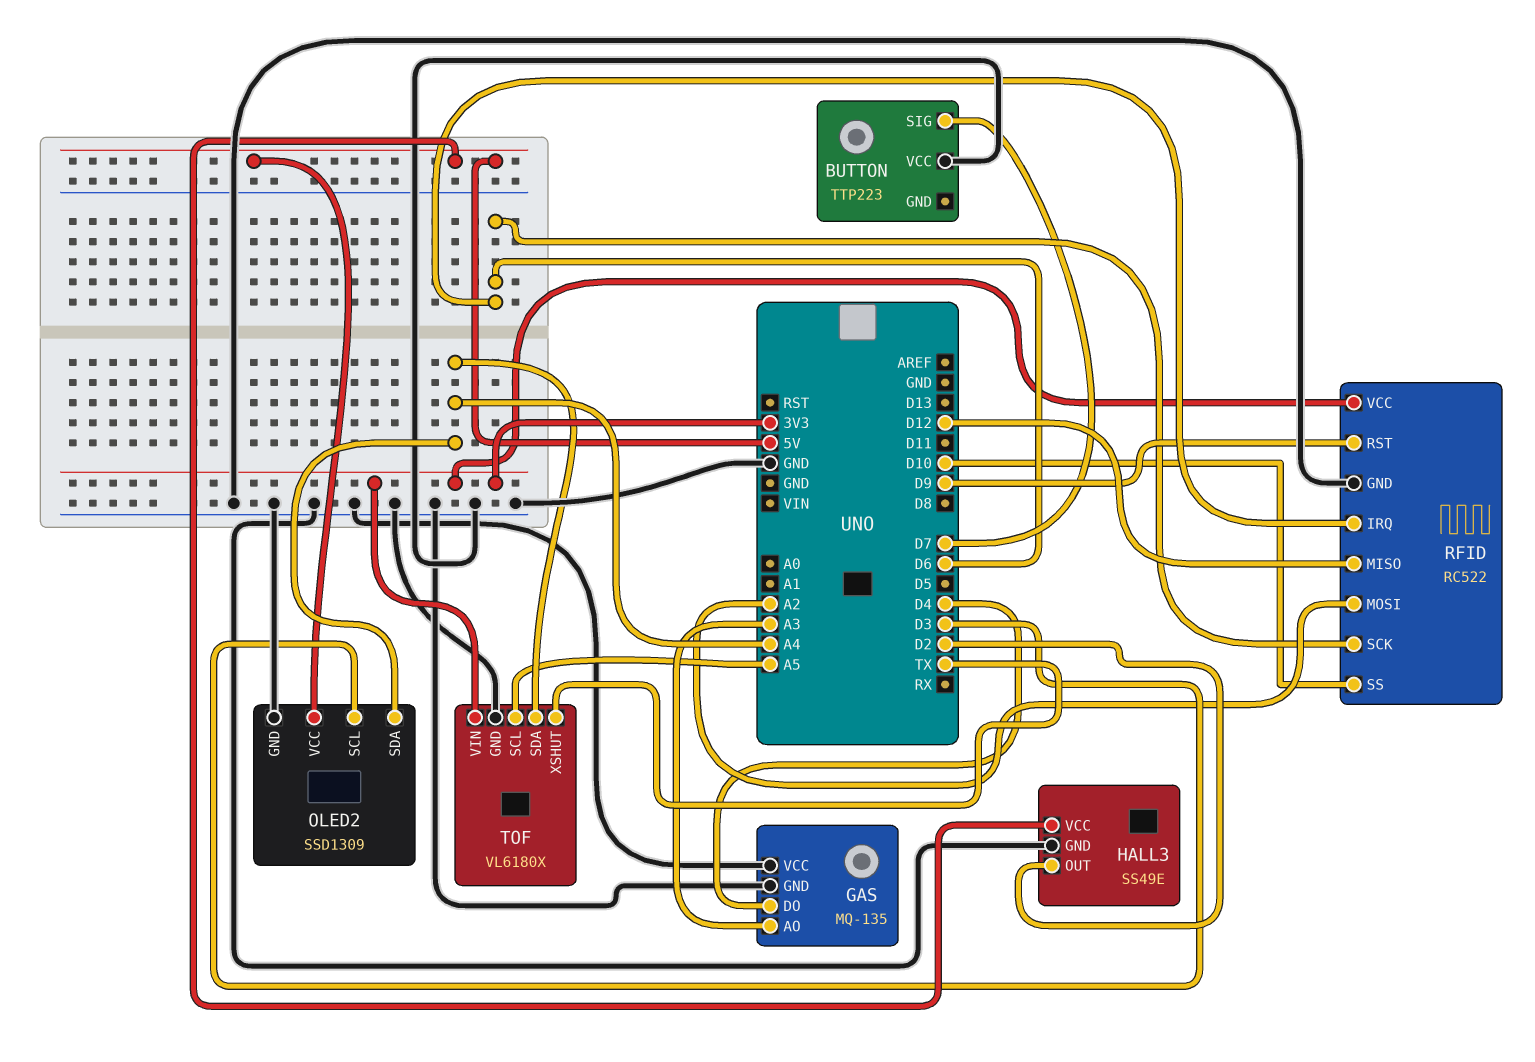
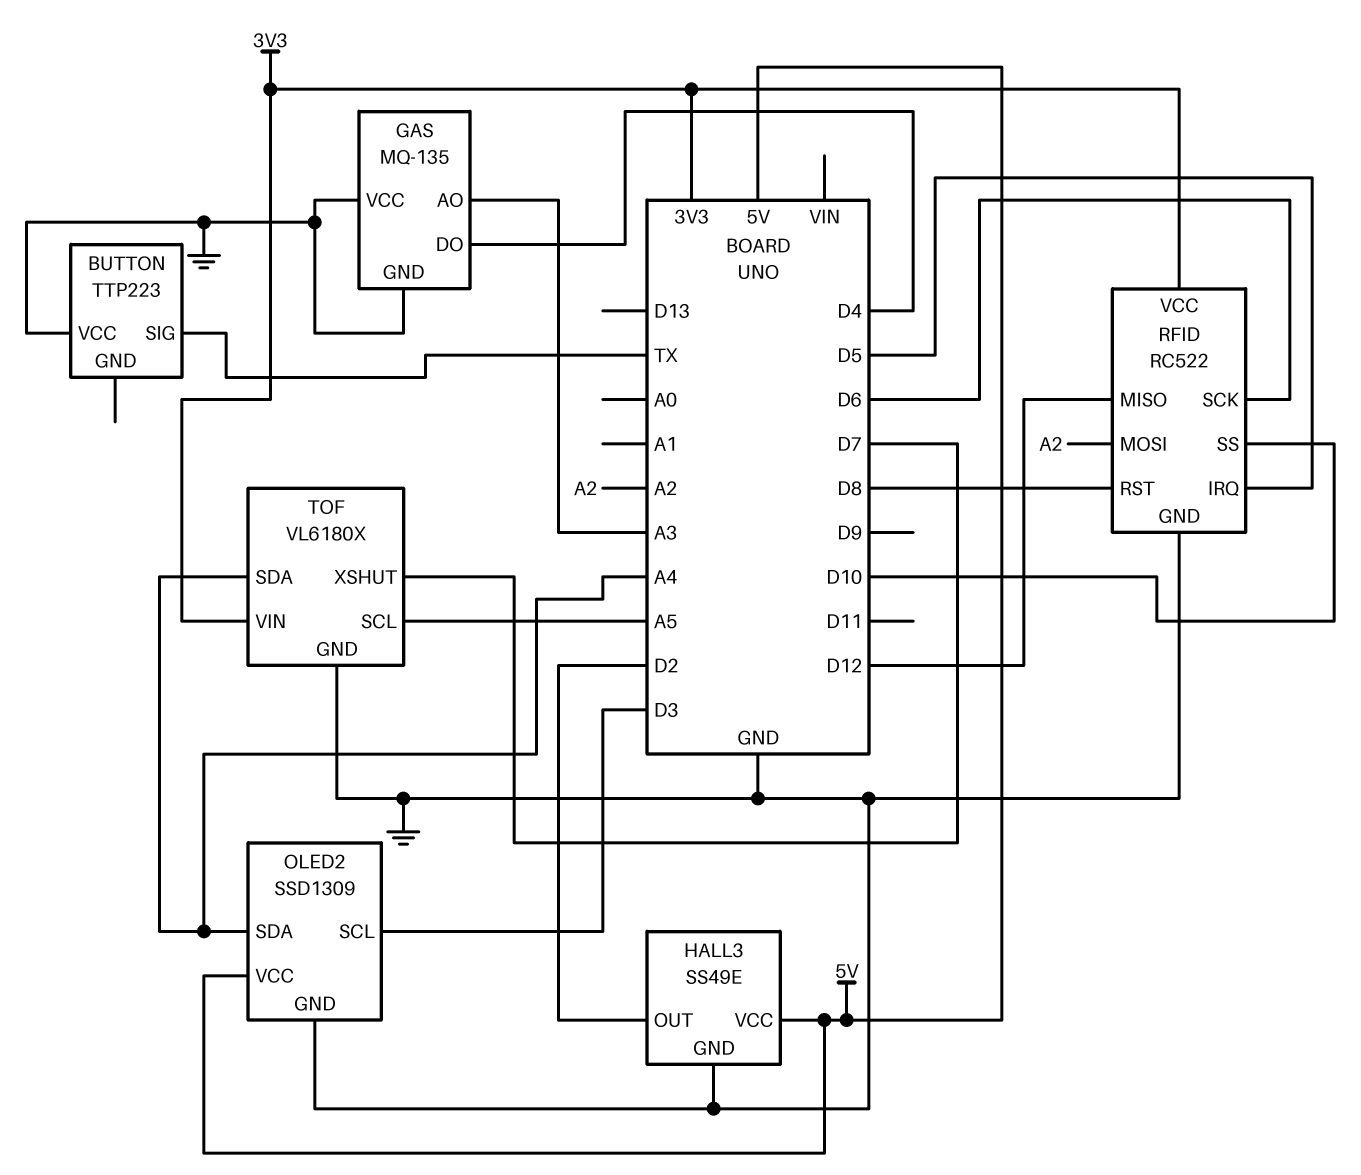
BUTTON pin SIG: D7 -> TX
RFID pin IRQ: D6 -> D5
RFID pin RST: D9 -> D8
TOF pin XSHUT: TX -> D7

